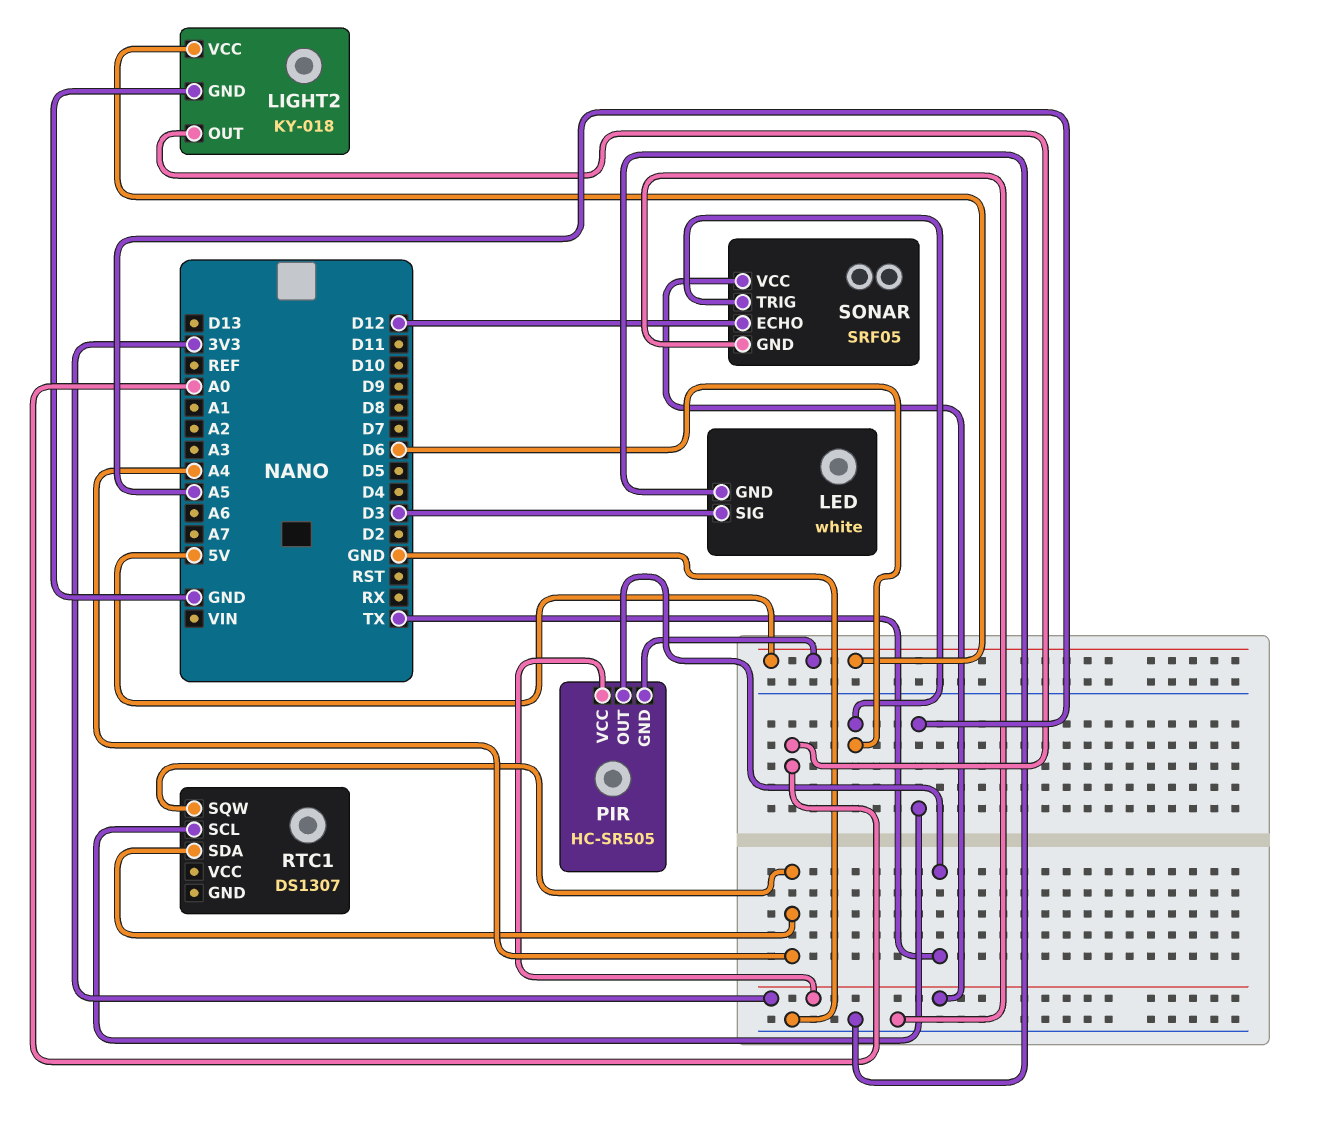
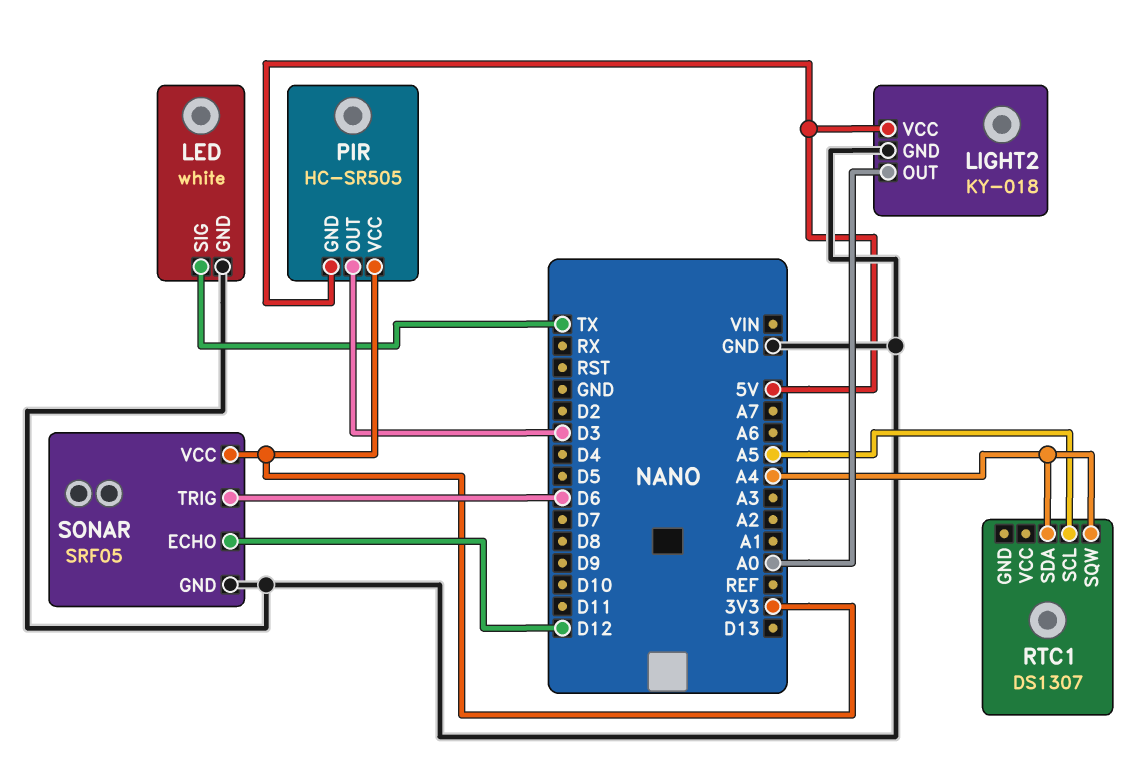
LED pin SIG: D3 -> TX
PIR pin OUT: TX -> D3

